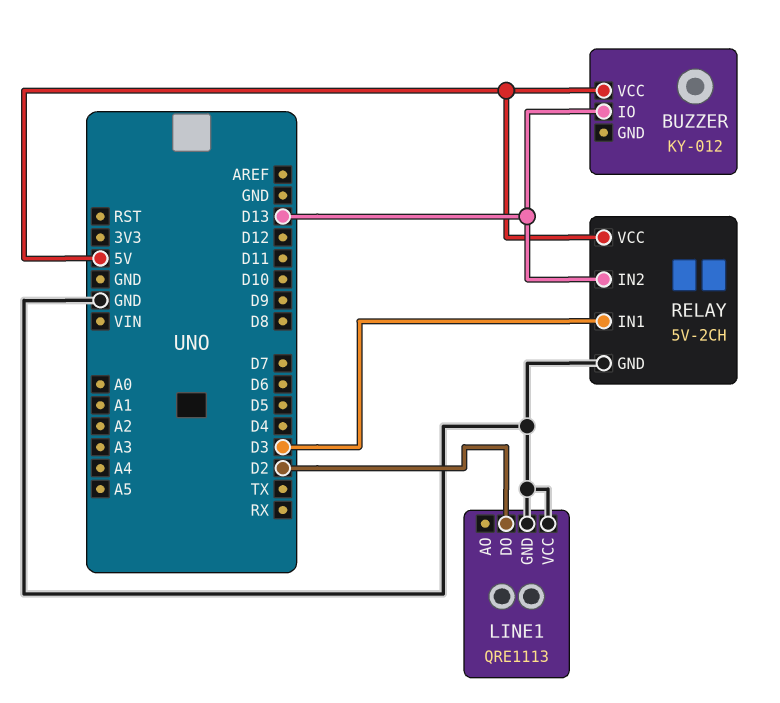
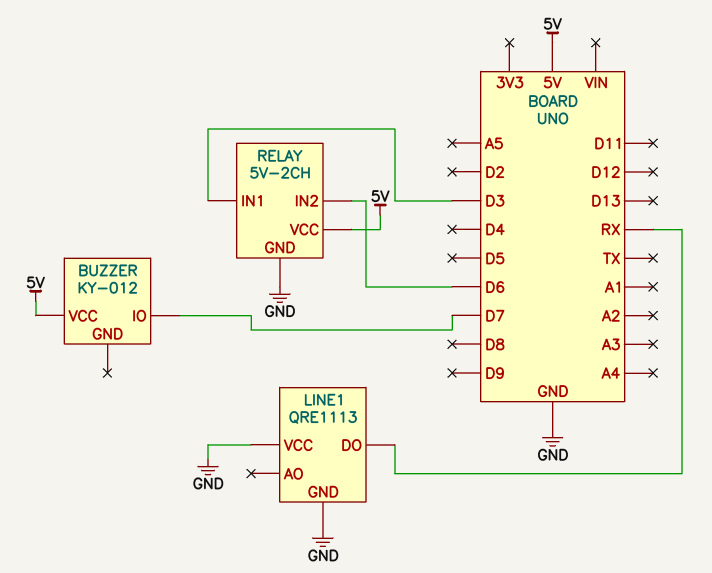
BUZZER pin IO: D13 -> D7
LINE1 pin DO: D2 -> RX
RELAY pin IN2: D13 -> D6

